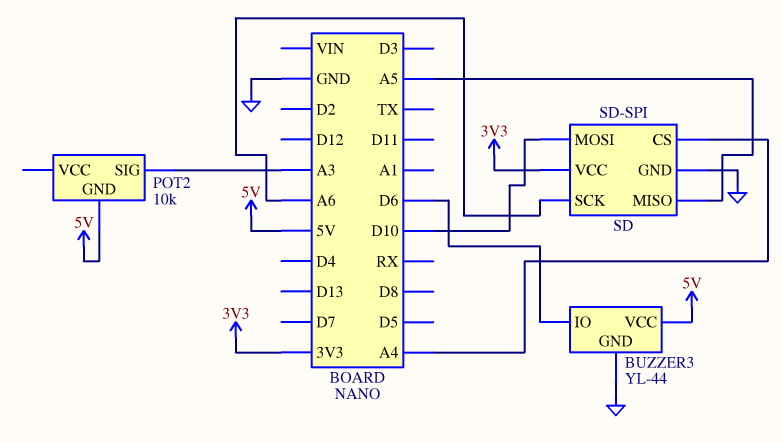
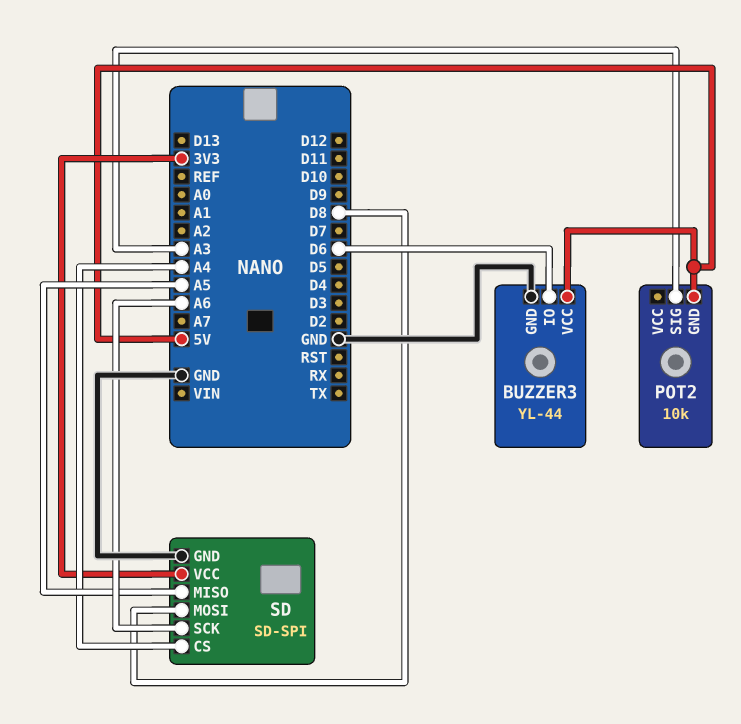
SD pin MOSI: D10 -> D8

